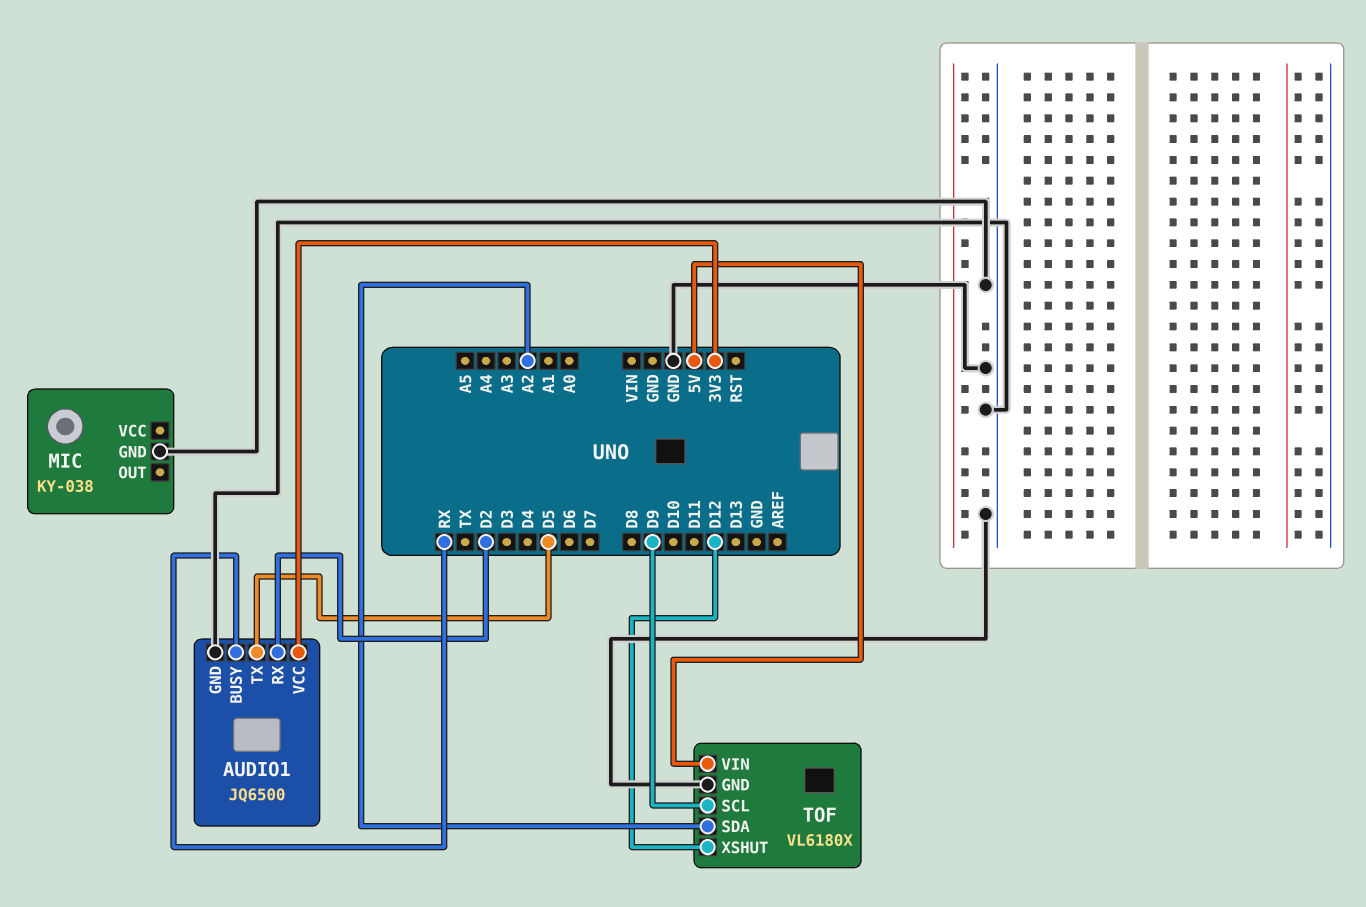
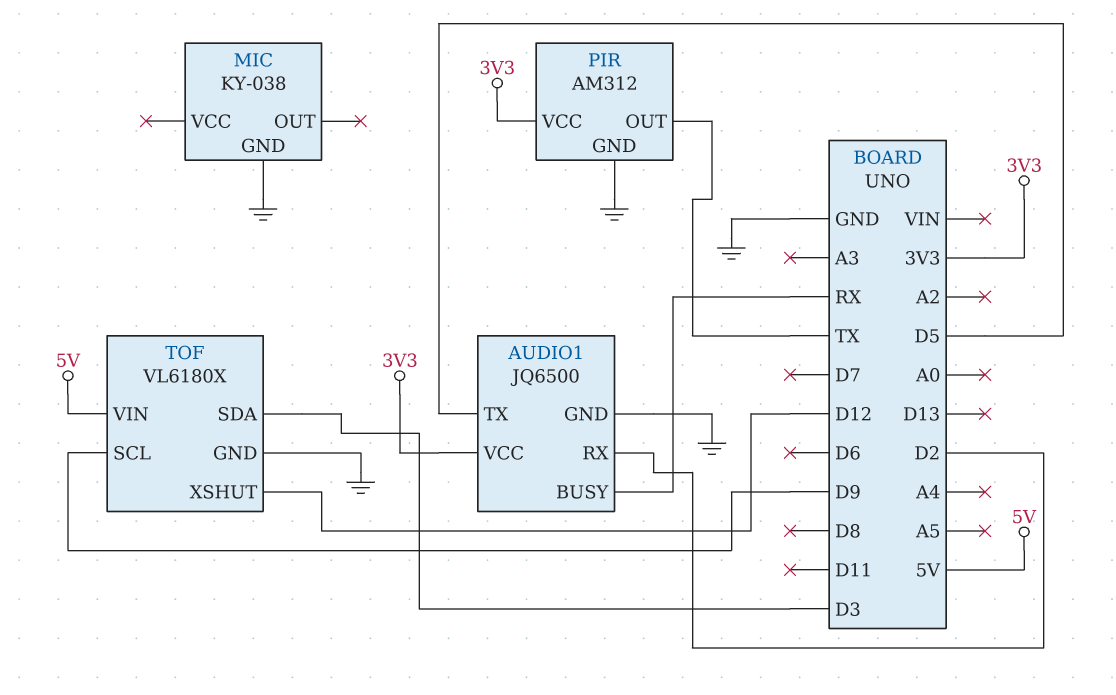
PIR: none -> AM312
PIR pin GND: none -> GND
PIR pin OUT: none -> TX
PIR pin VCC: none -> 3V3
TOF pin SDA: A2 -> D3

